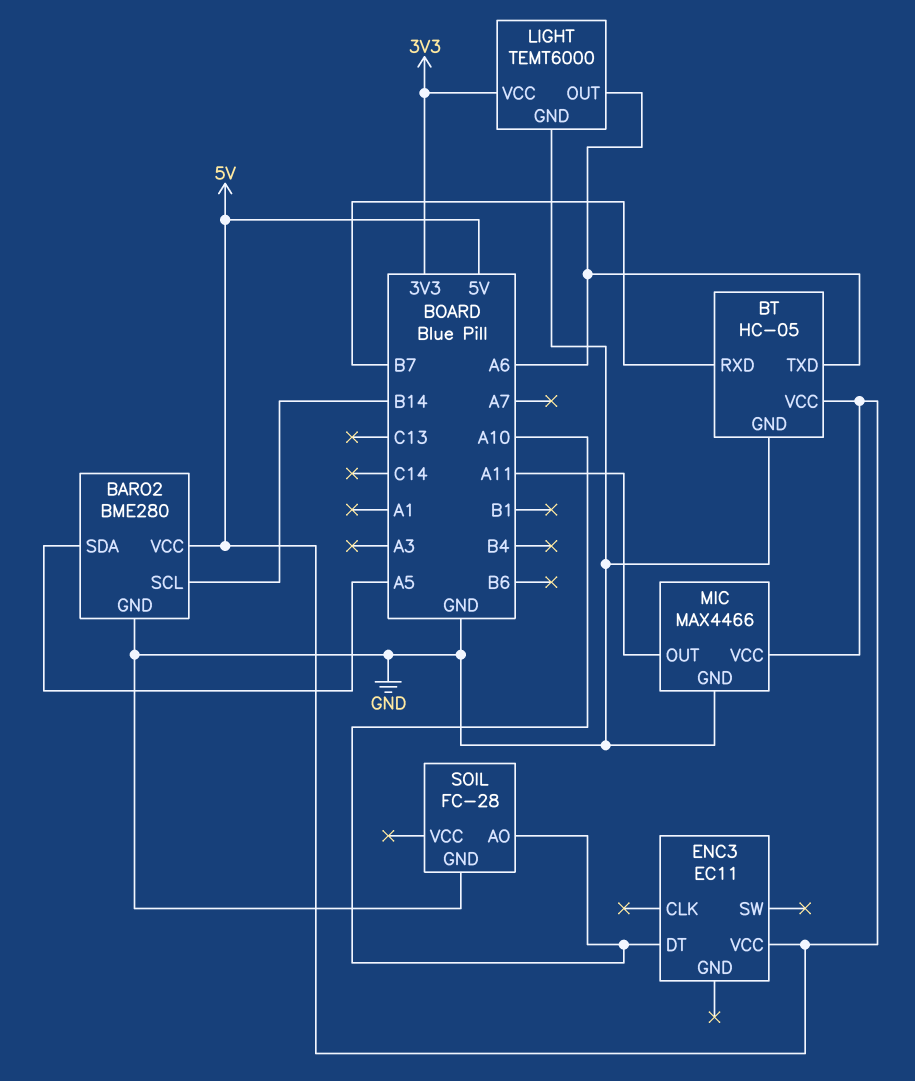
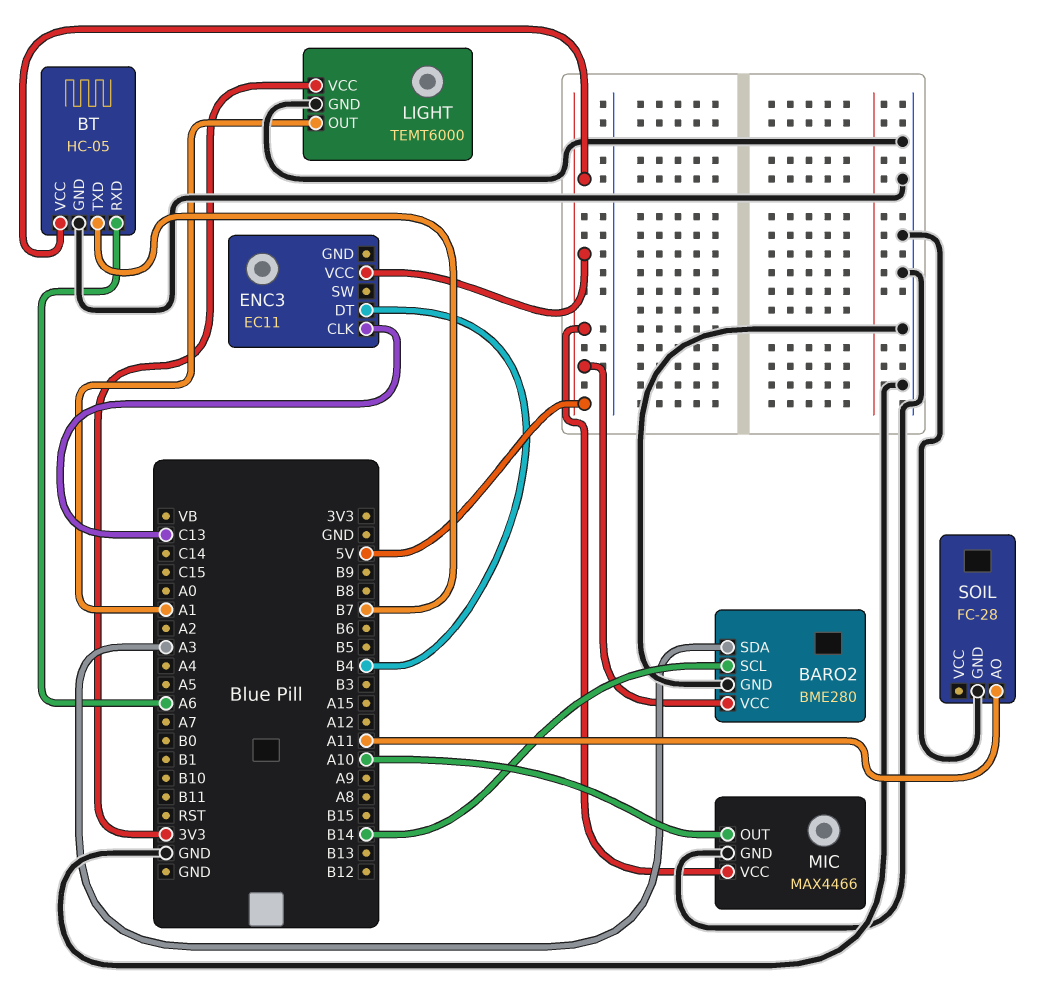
BARO2 pin SDA: A5 -> A3
BT pin RXD: B7 -> A6
BT pin TXD: A6 -> B7
ENC3 pin CLK: none -> C13
ENC3 pin DT: A10 -> B4
LIGHT pin OUT: A6 -> A1
MIC pin OUT: A11 -> A10
SOIL pin AO: A10 -> A11

